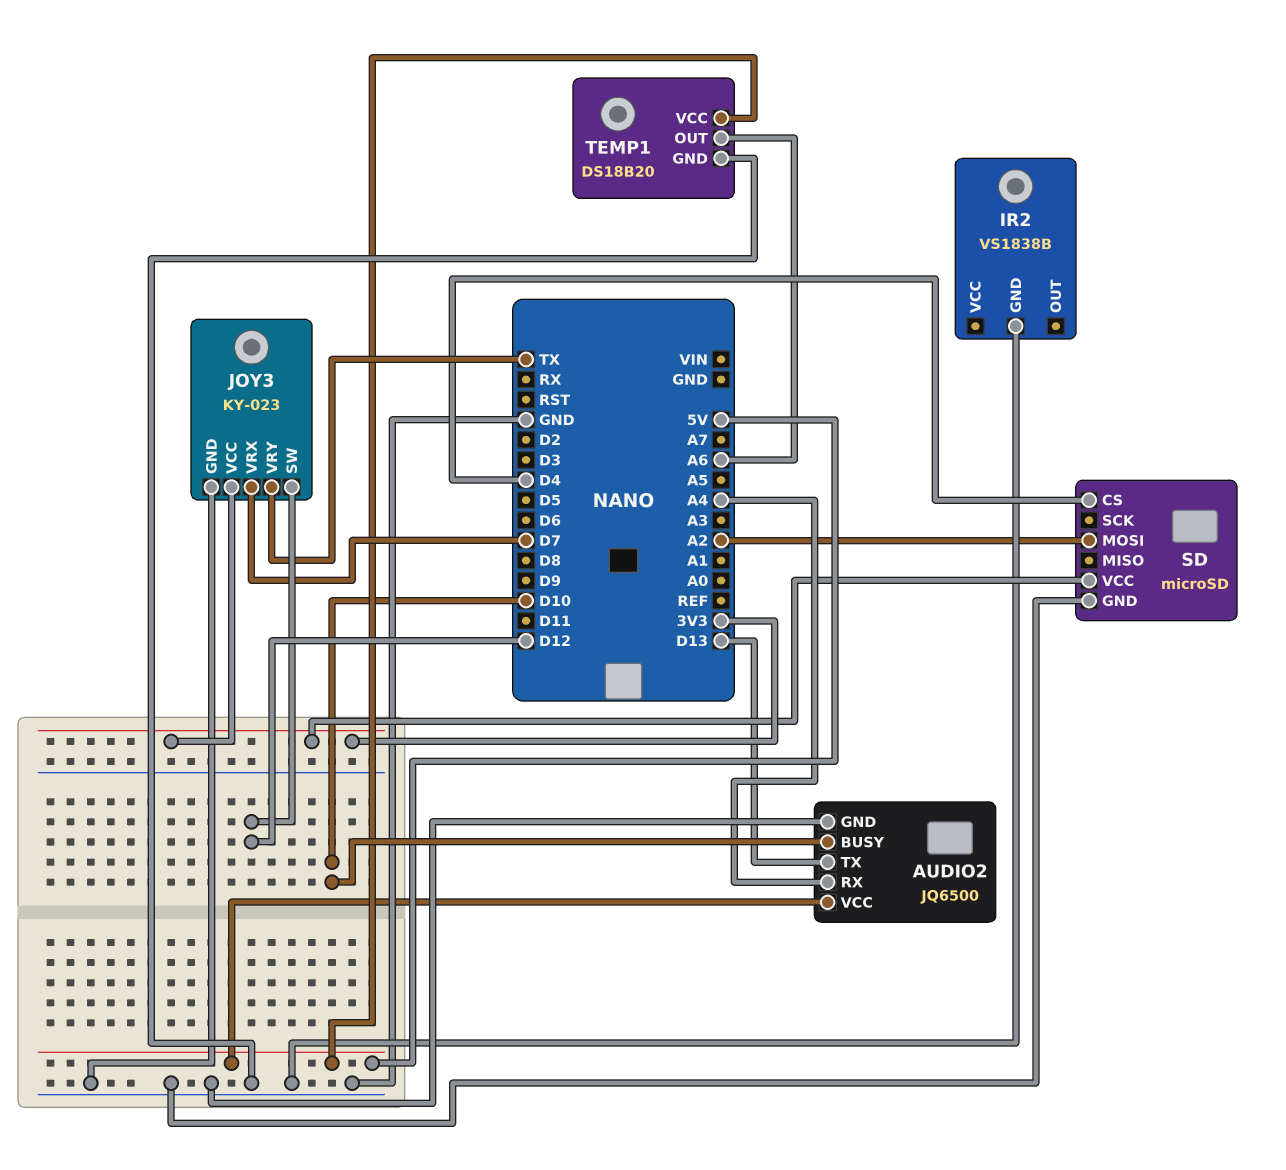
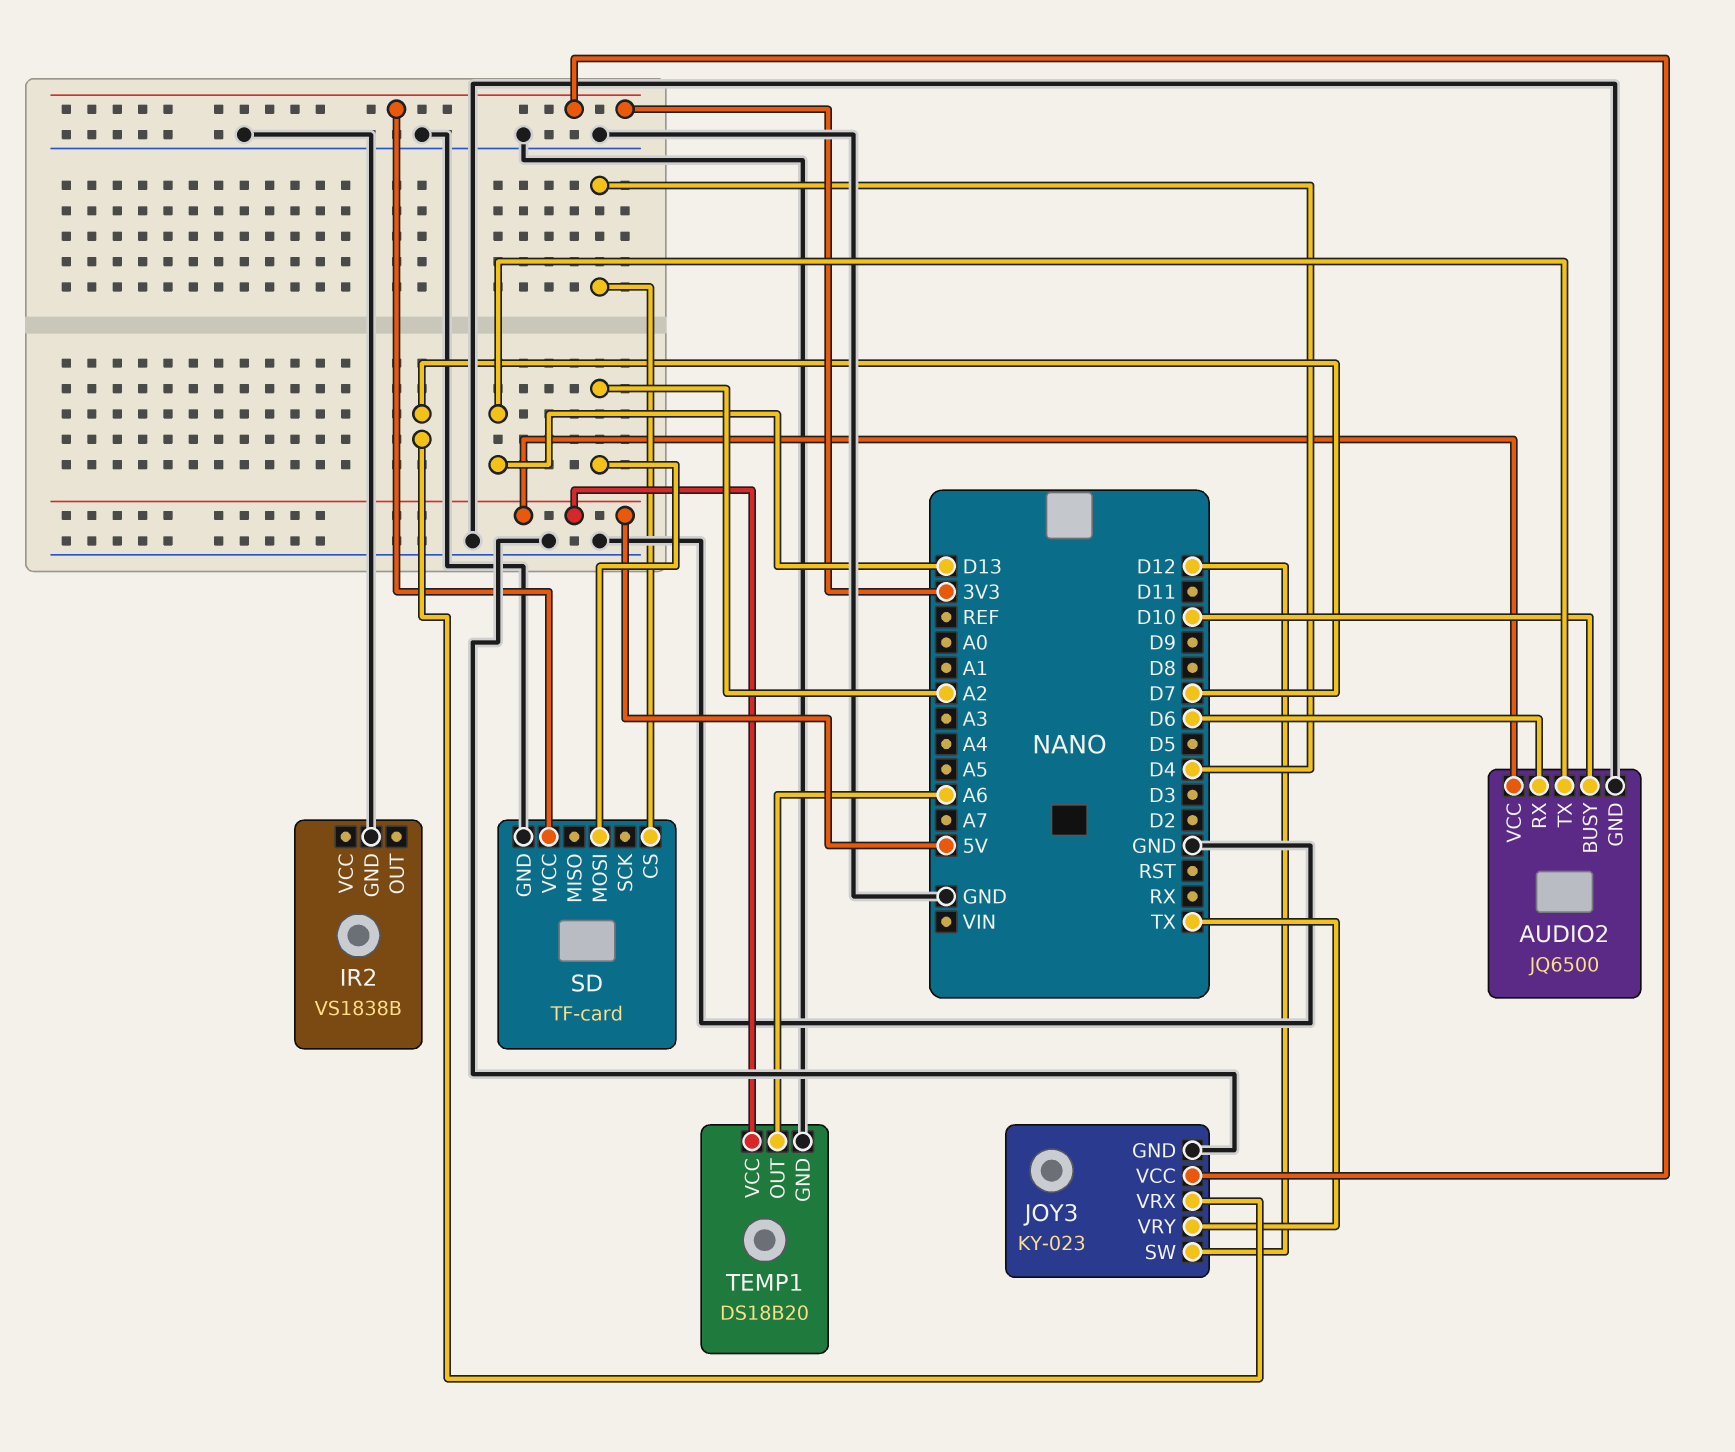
AUDIO2 pin RX: A4 -> D6
SD: microSD -> TF-card

